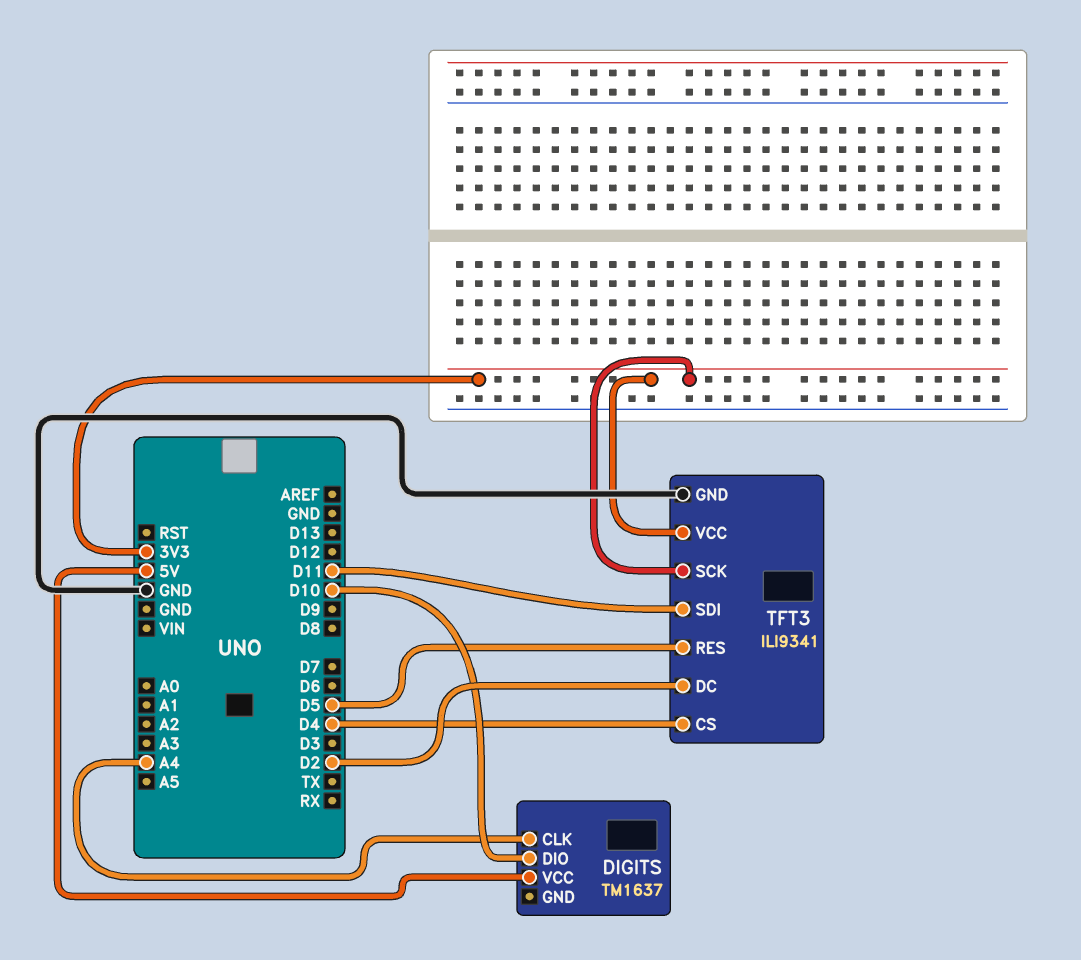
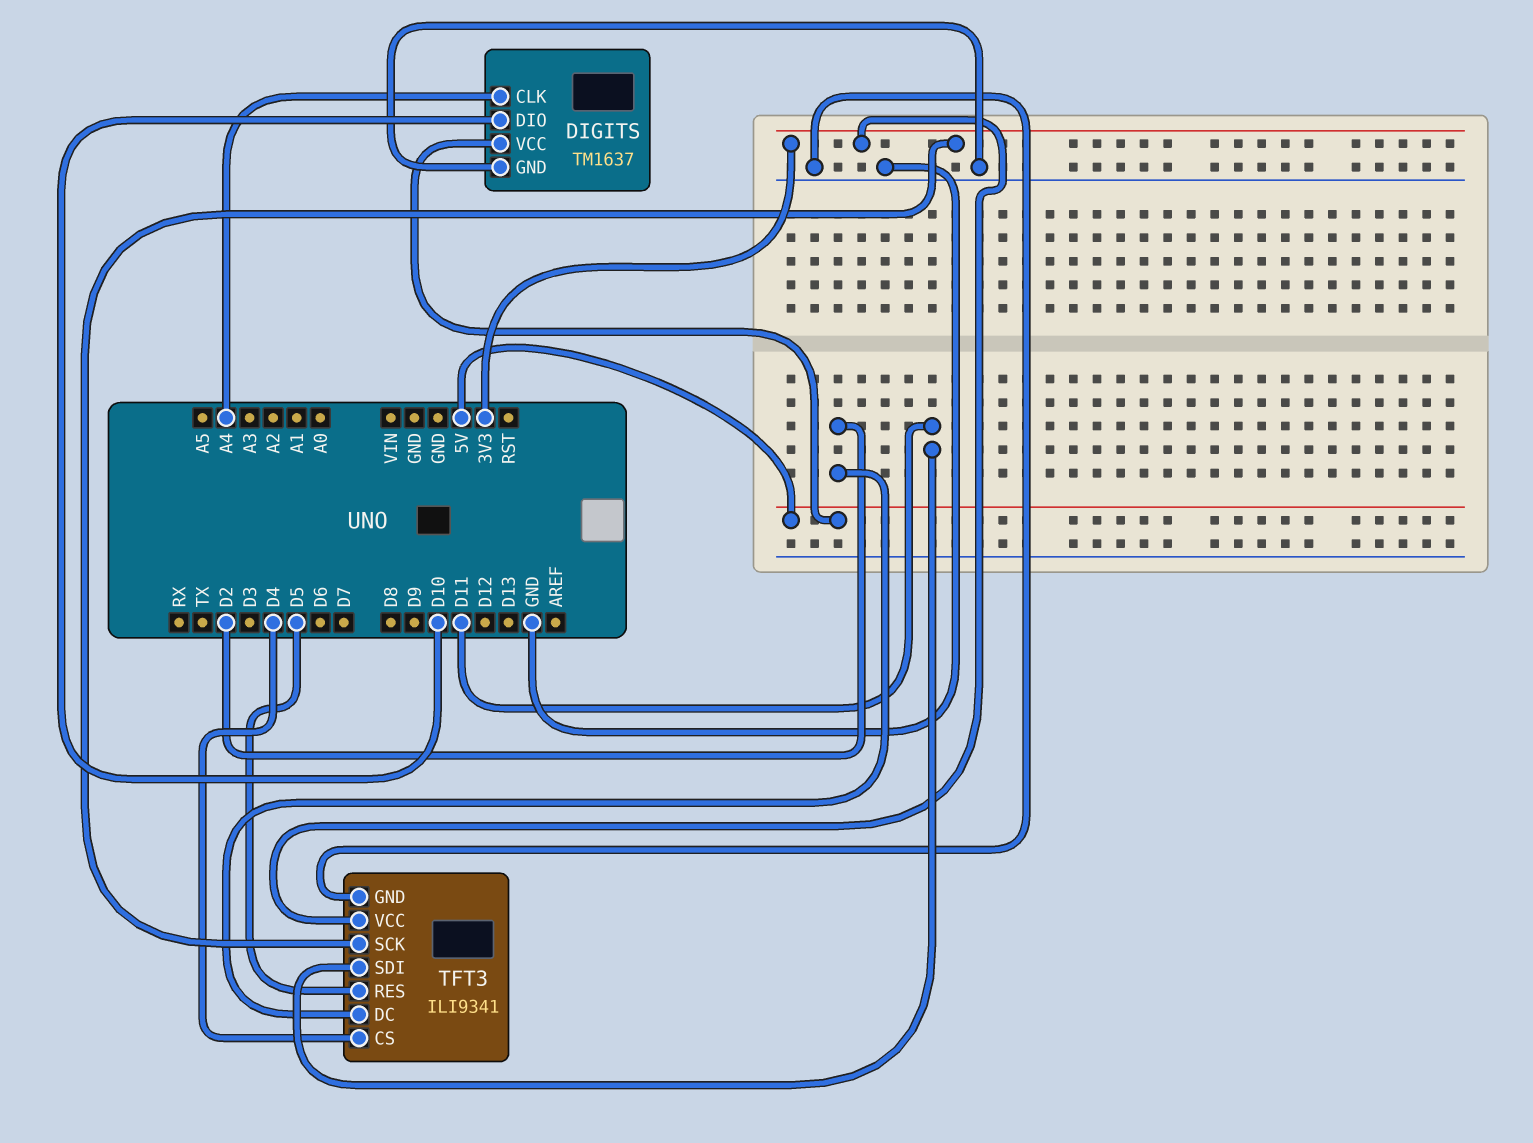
DIGITS pin GND: none -> GND

